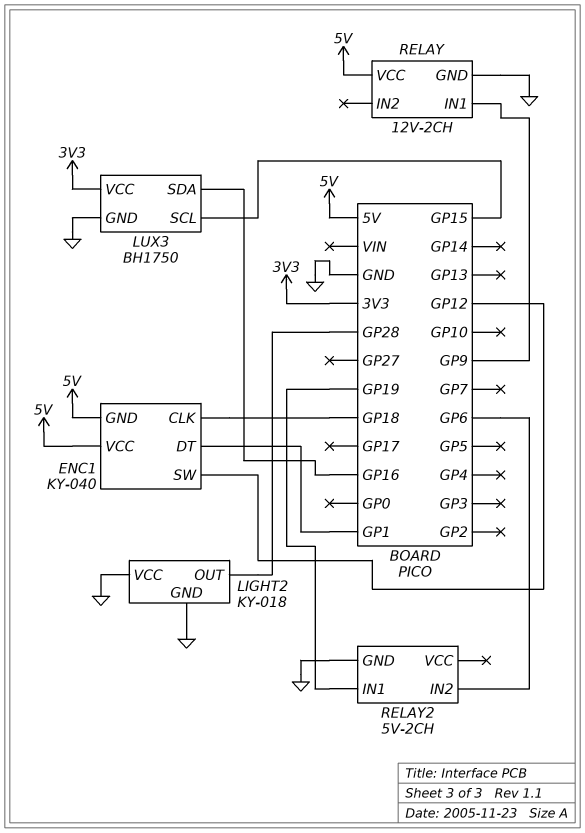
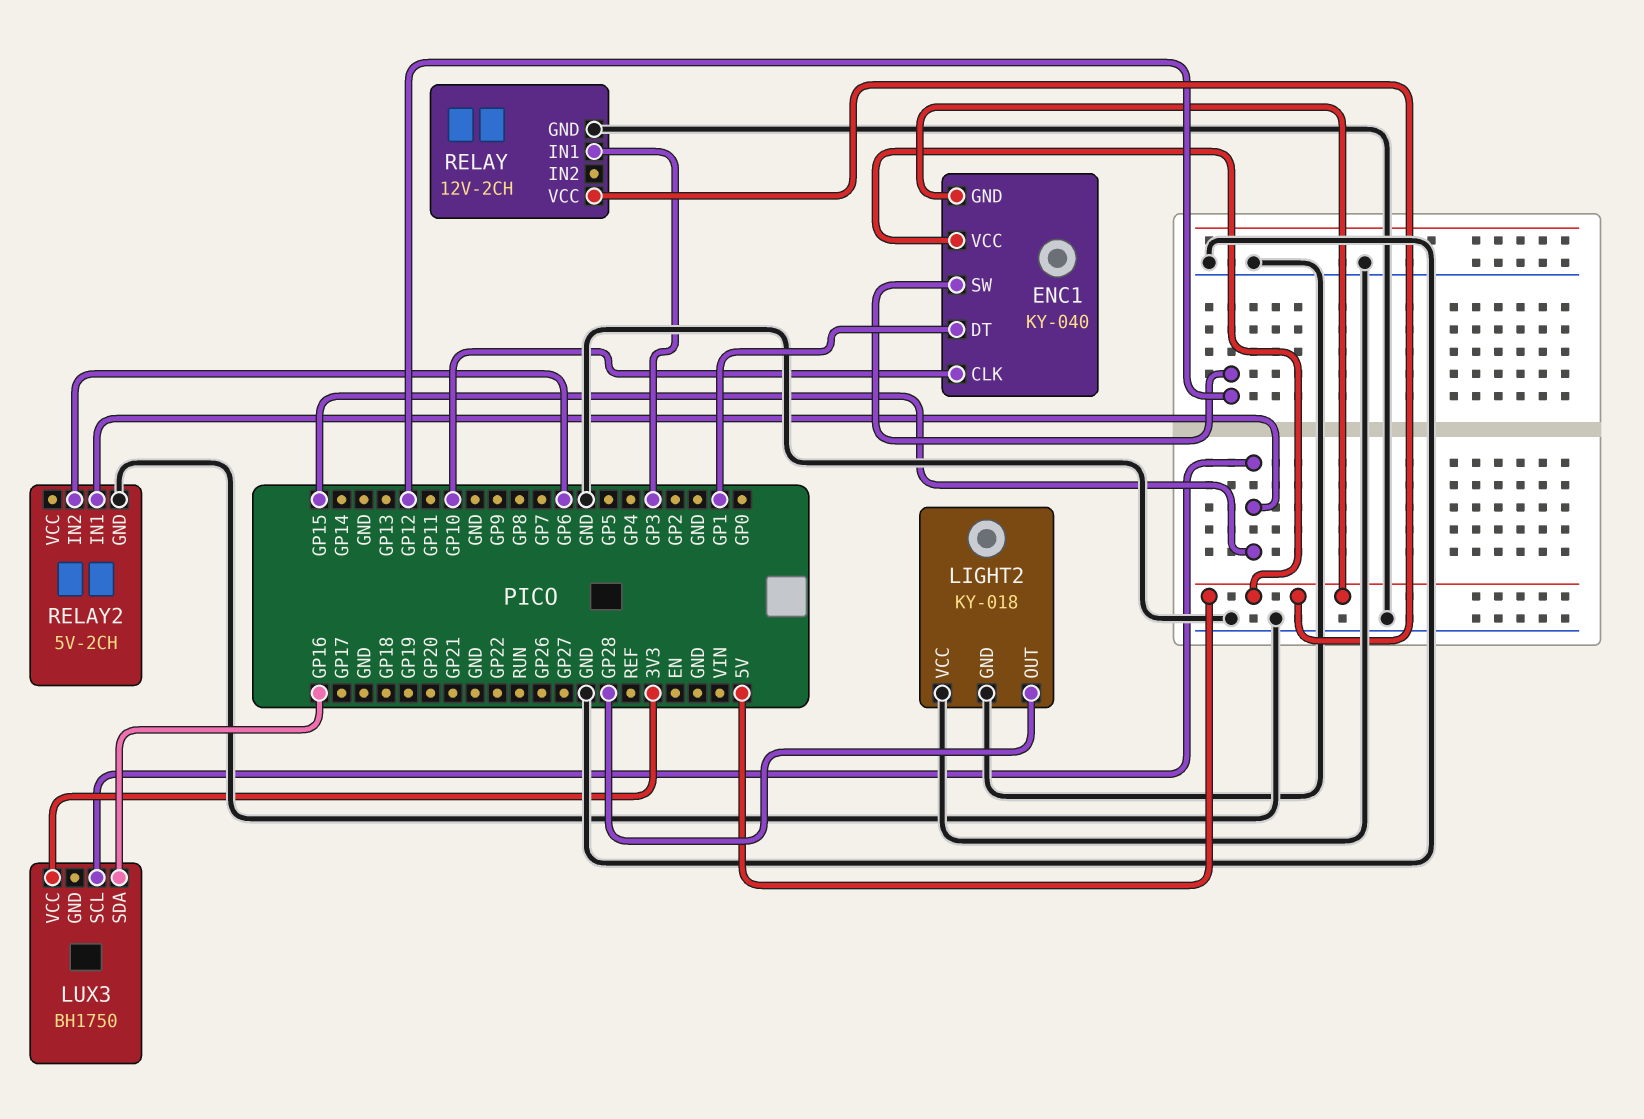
ENC1 pin CLK: GP18 -> GP10
LUX3 pin GND: GND -> none
RELAY pin IN1: GP9 -> GP3
RELAY2 pin IN1: GP19 -> GP15

